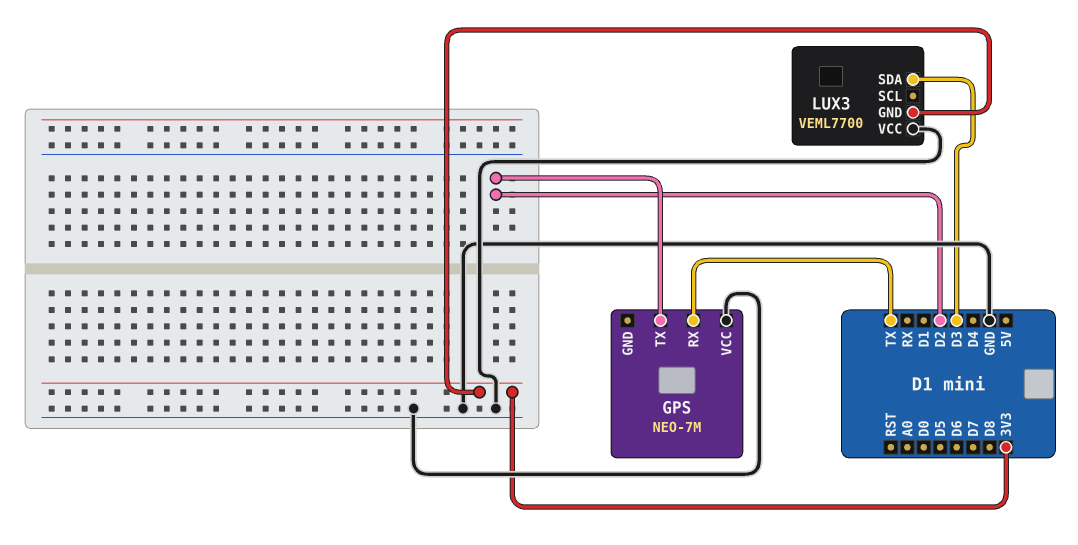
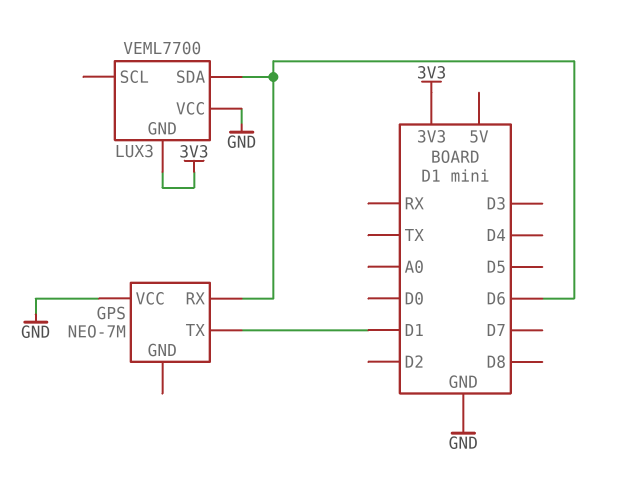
GPS pin RX: TX -> D6
GPS pin TX: D2 -> D1
LUX3 pin SDA: D3 -> D6

